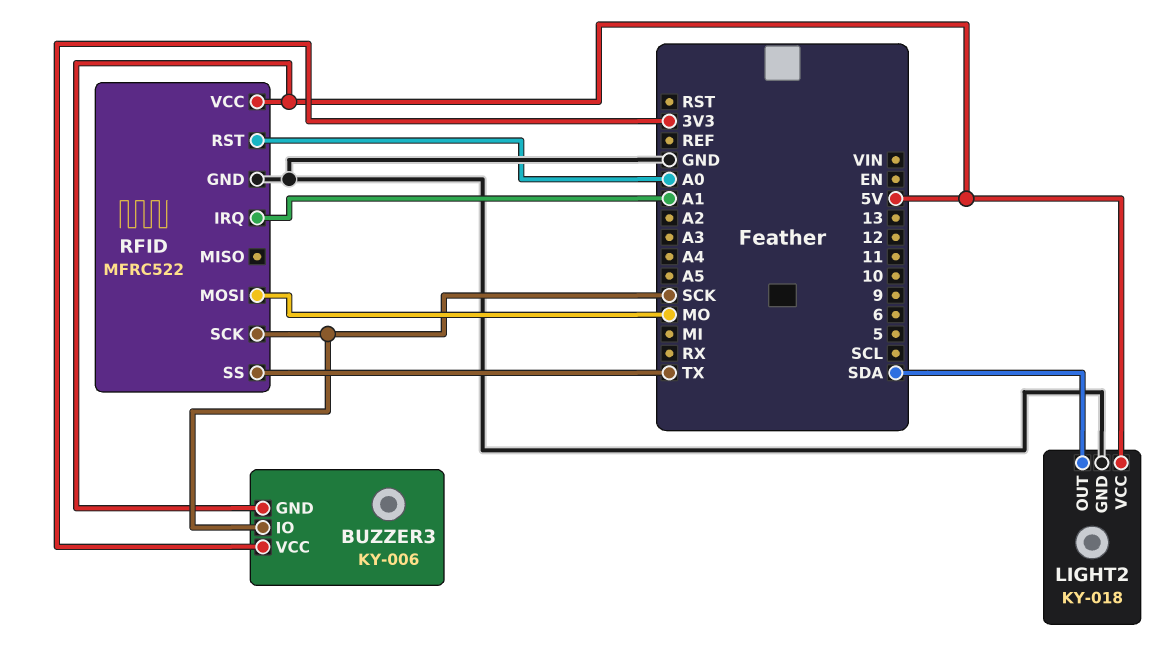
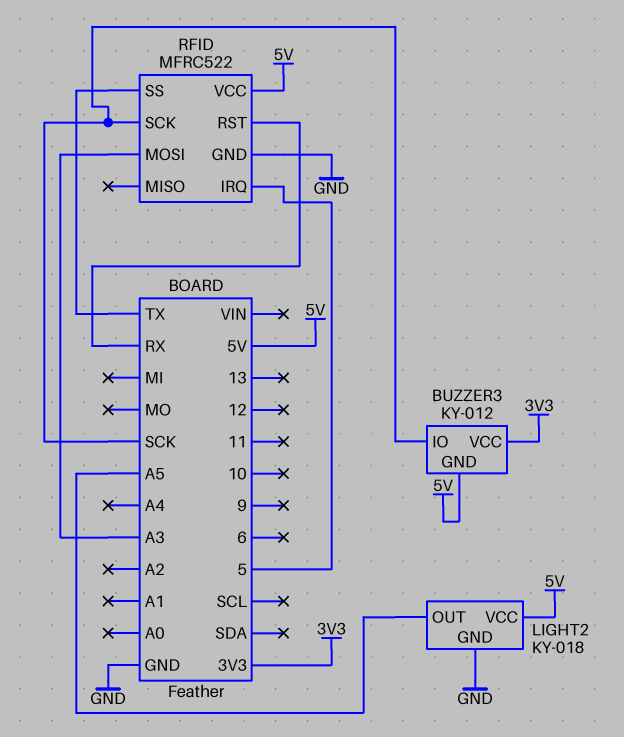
BUZZER3: KY-006 -> KY-012
LIGHT2 pin OUT: SDA -> A5
RFID pin IRQ: A1 -> 5
RFID pin MOSI: MO -> A3
RFID pin RST: A0 -> RX

